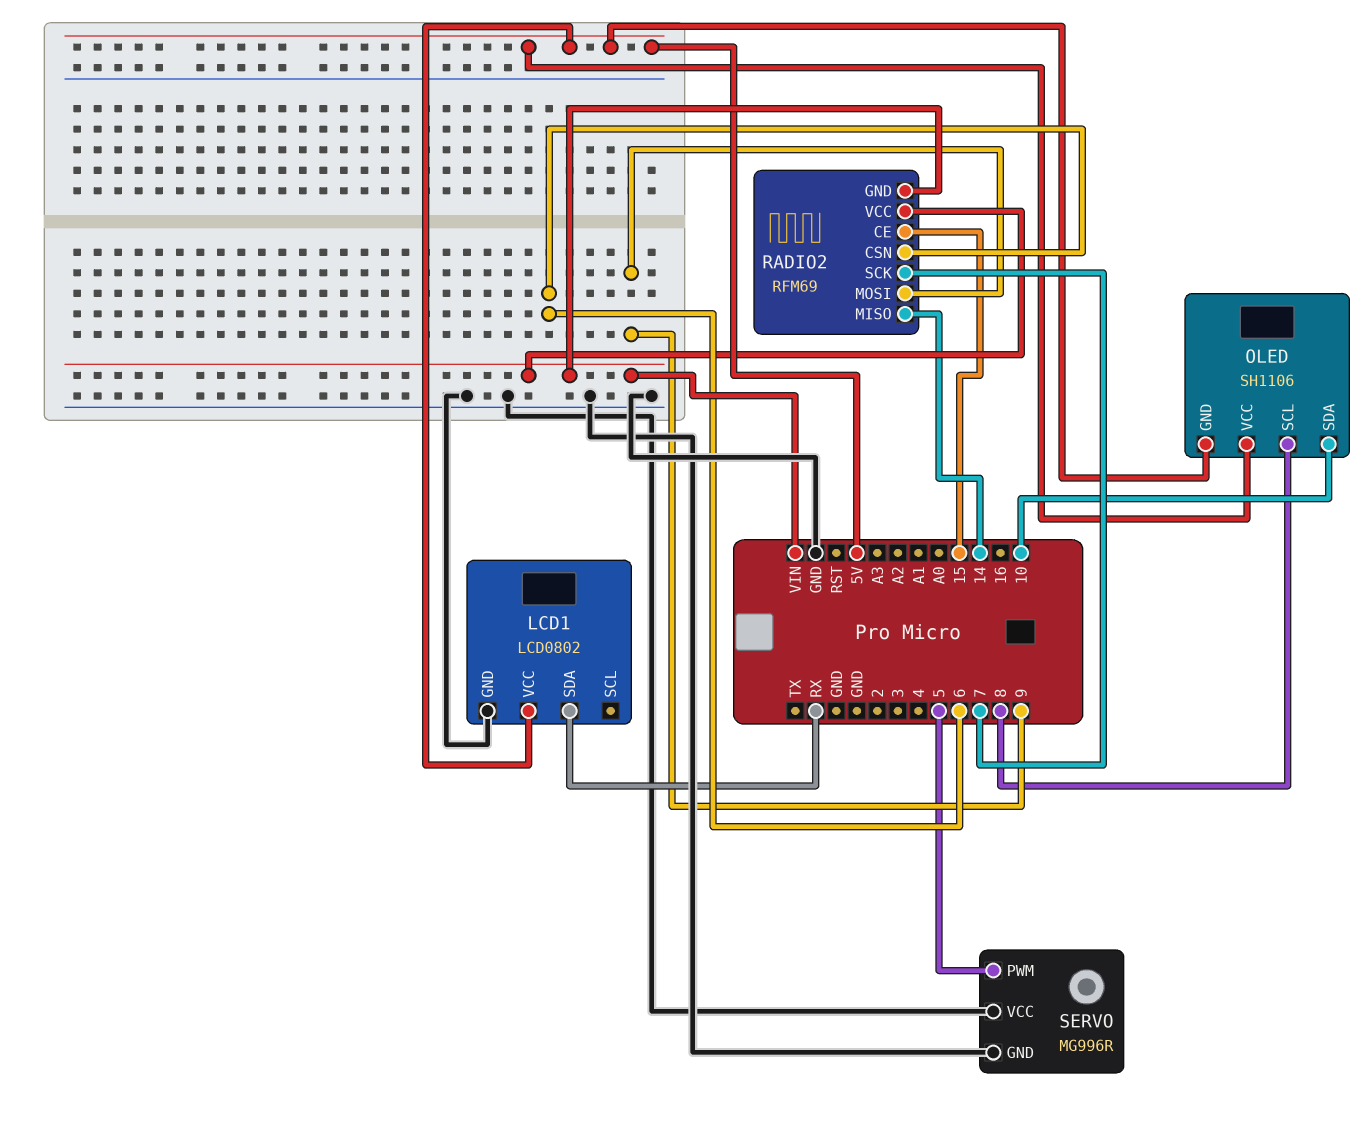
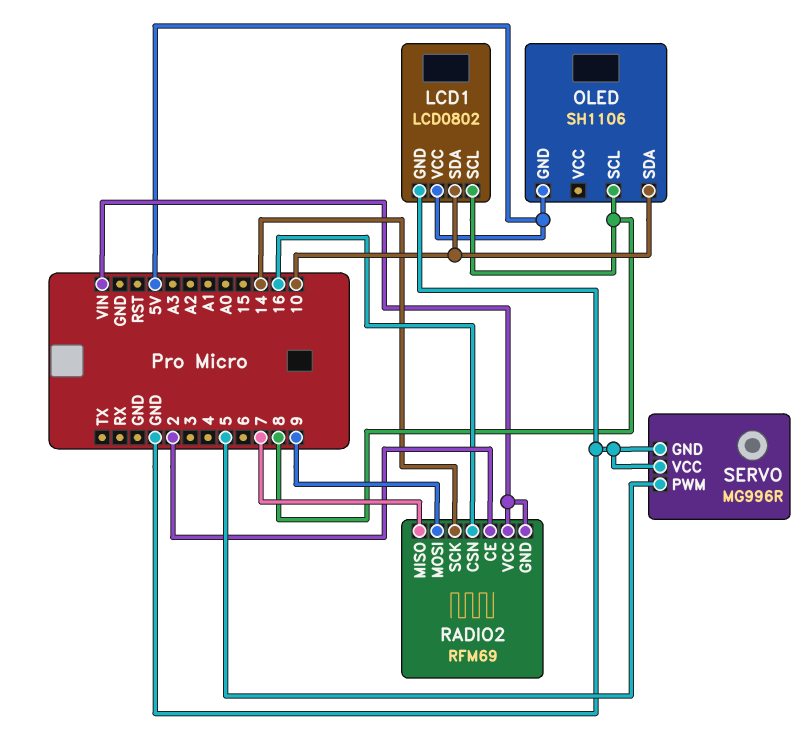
LCD1 pin SCL: none -> 8
LCD1 pin SDA: RX -> 10
OLED pin VCC: 5V -> none
RADIO2 pin CE: 15 -> 2
RADIO2 pin CSN: 6 -> 16
RADIO2 pin MISO: 14 -> 7
RADIO2 pin SCK: 7 -> 14

